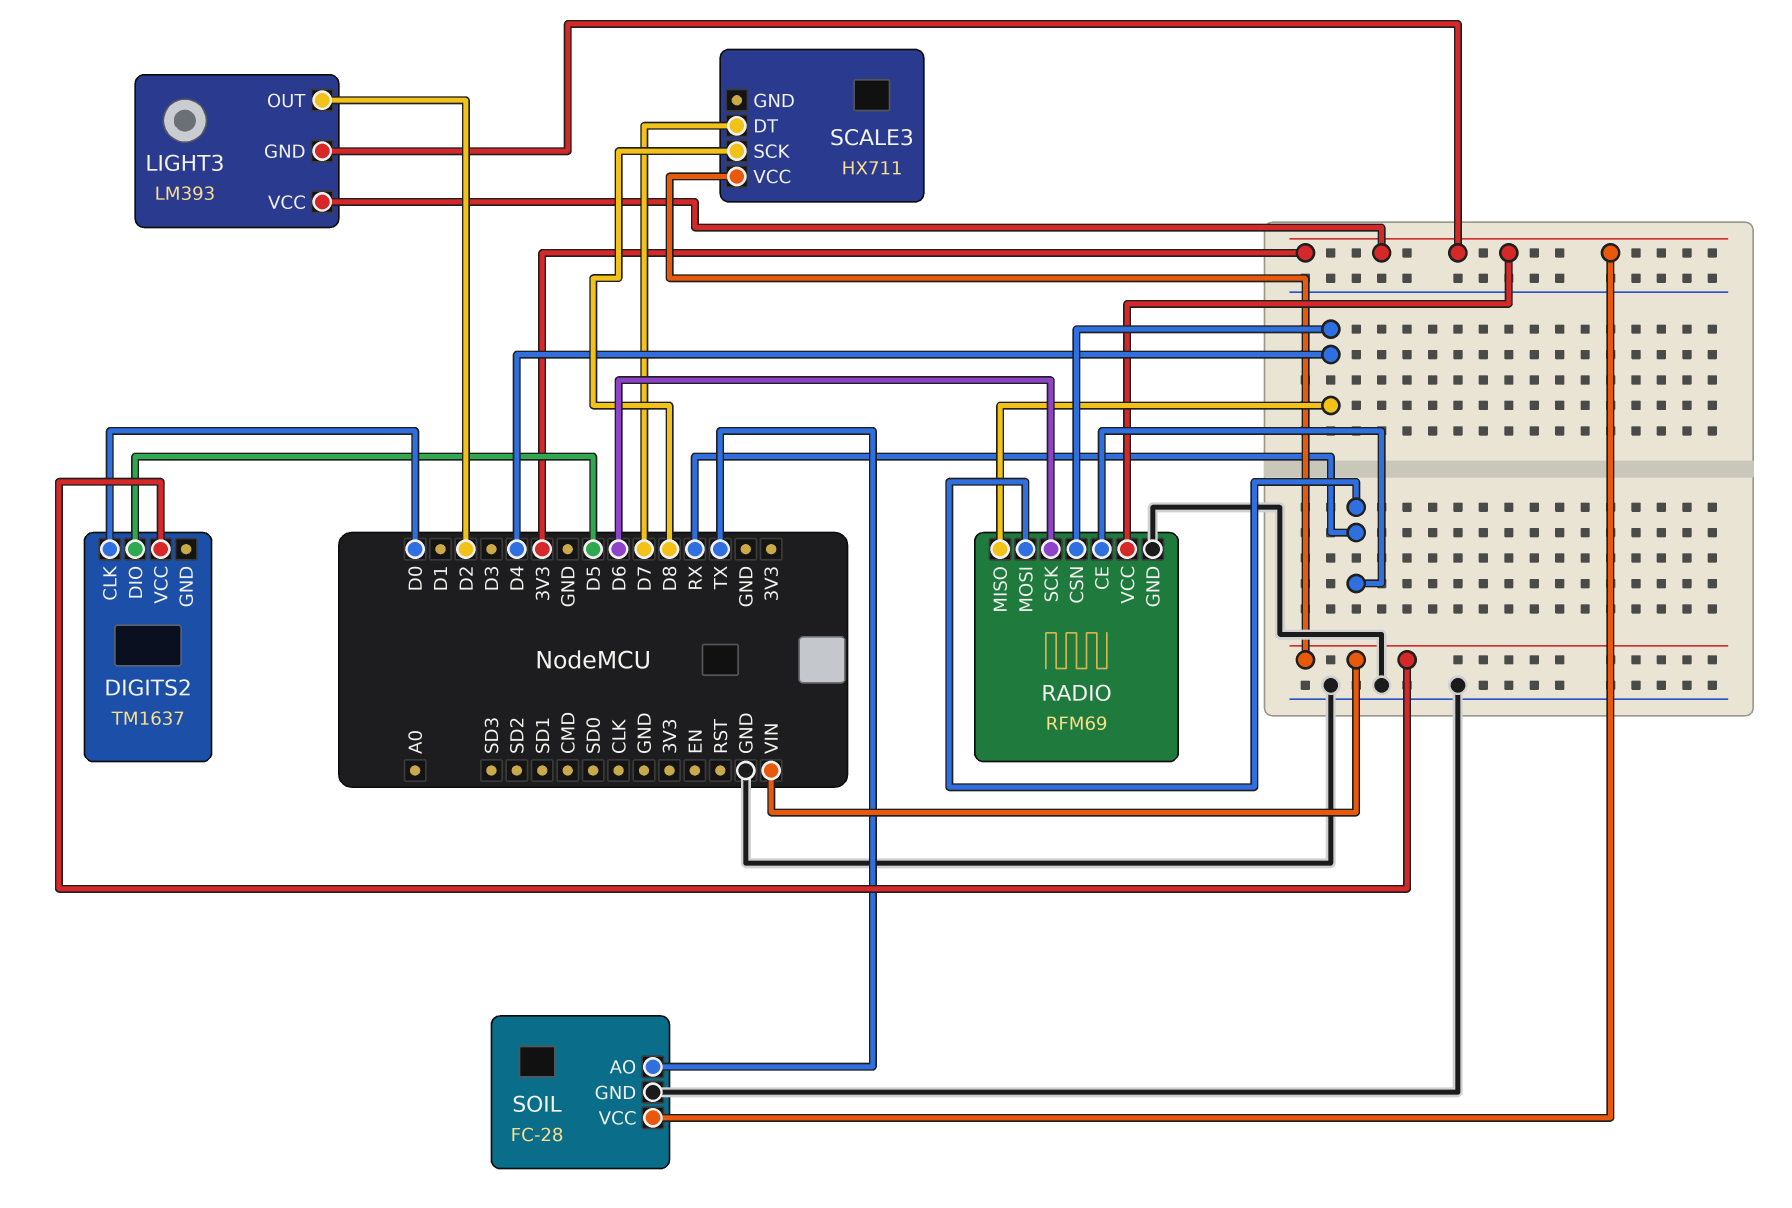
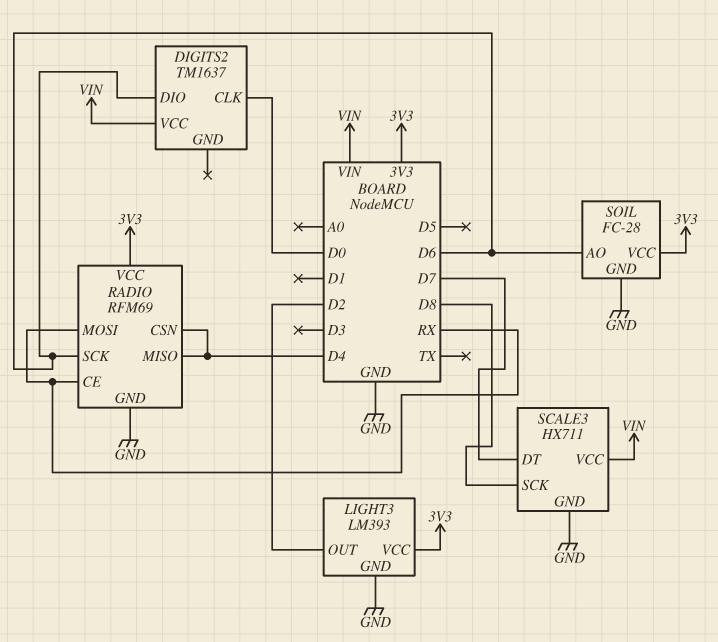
DIGITS2 pin DIO: D5 -> D6
LIGHT3 pin GND: 3V3 -> GND
SCALE3 pin GND: none -> GND
SOIL pin AO: TX -> D6

